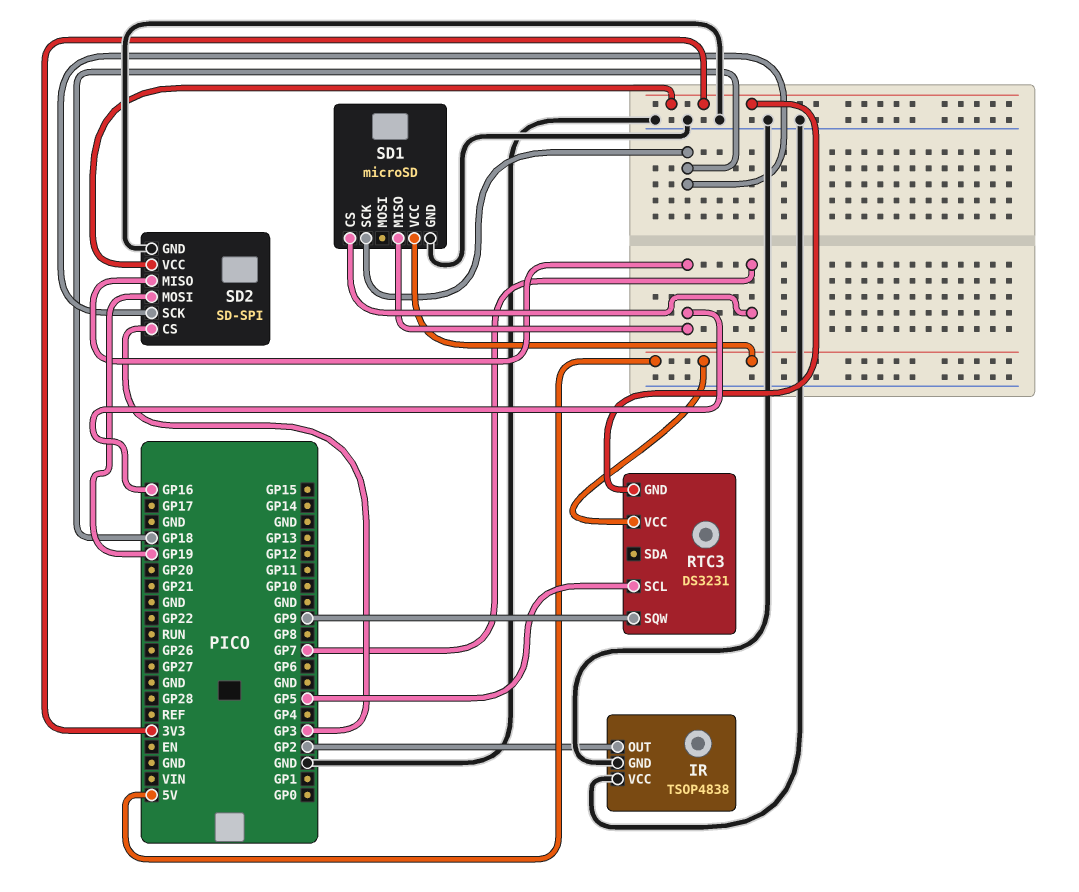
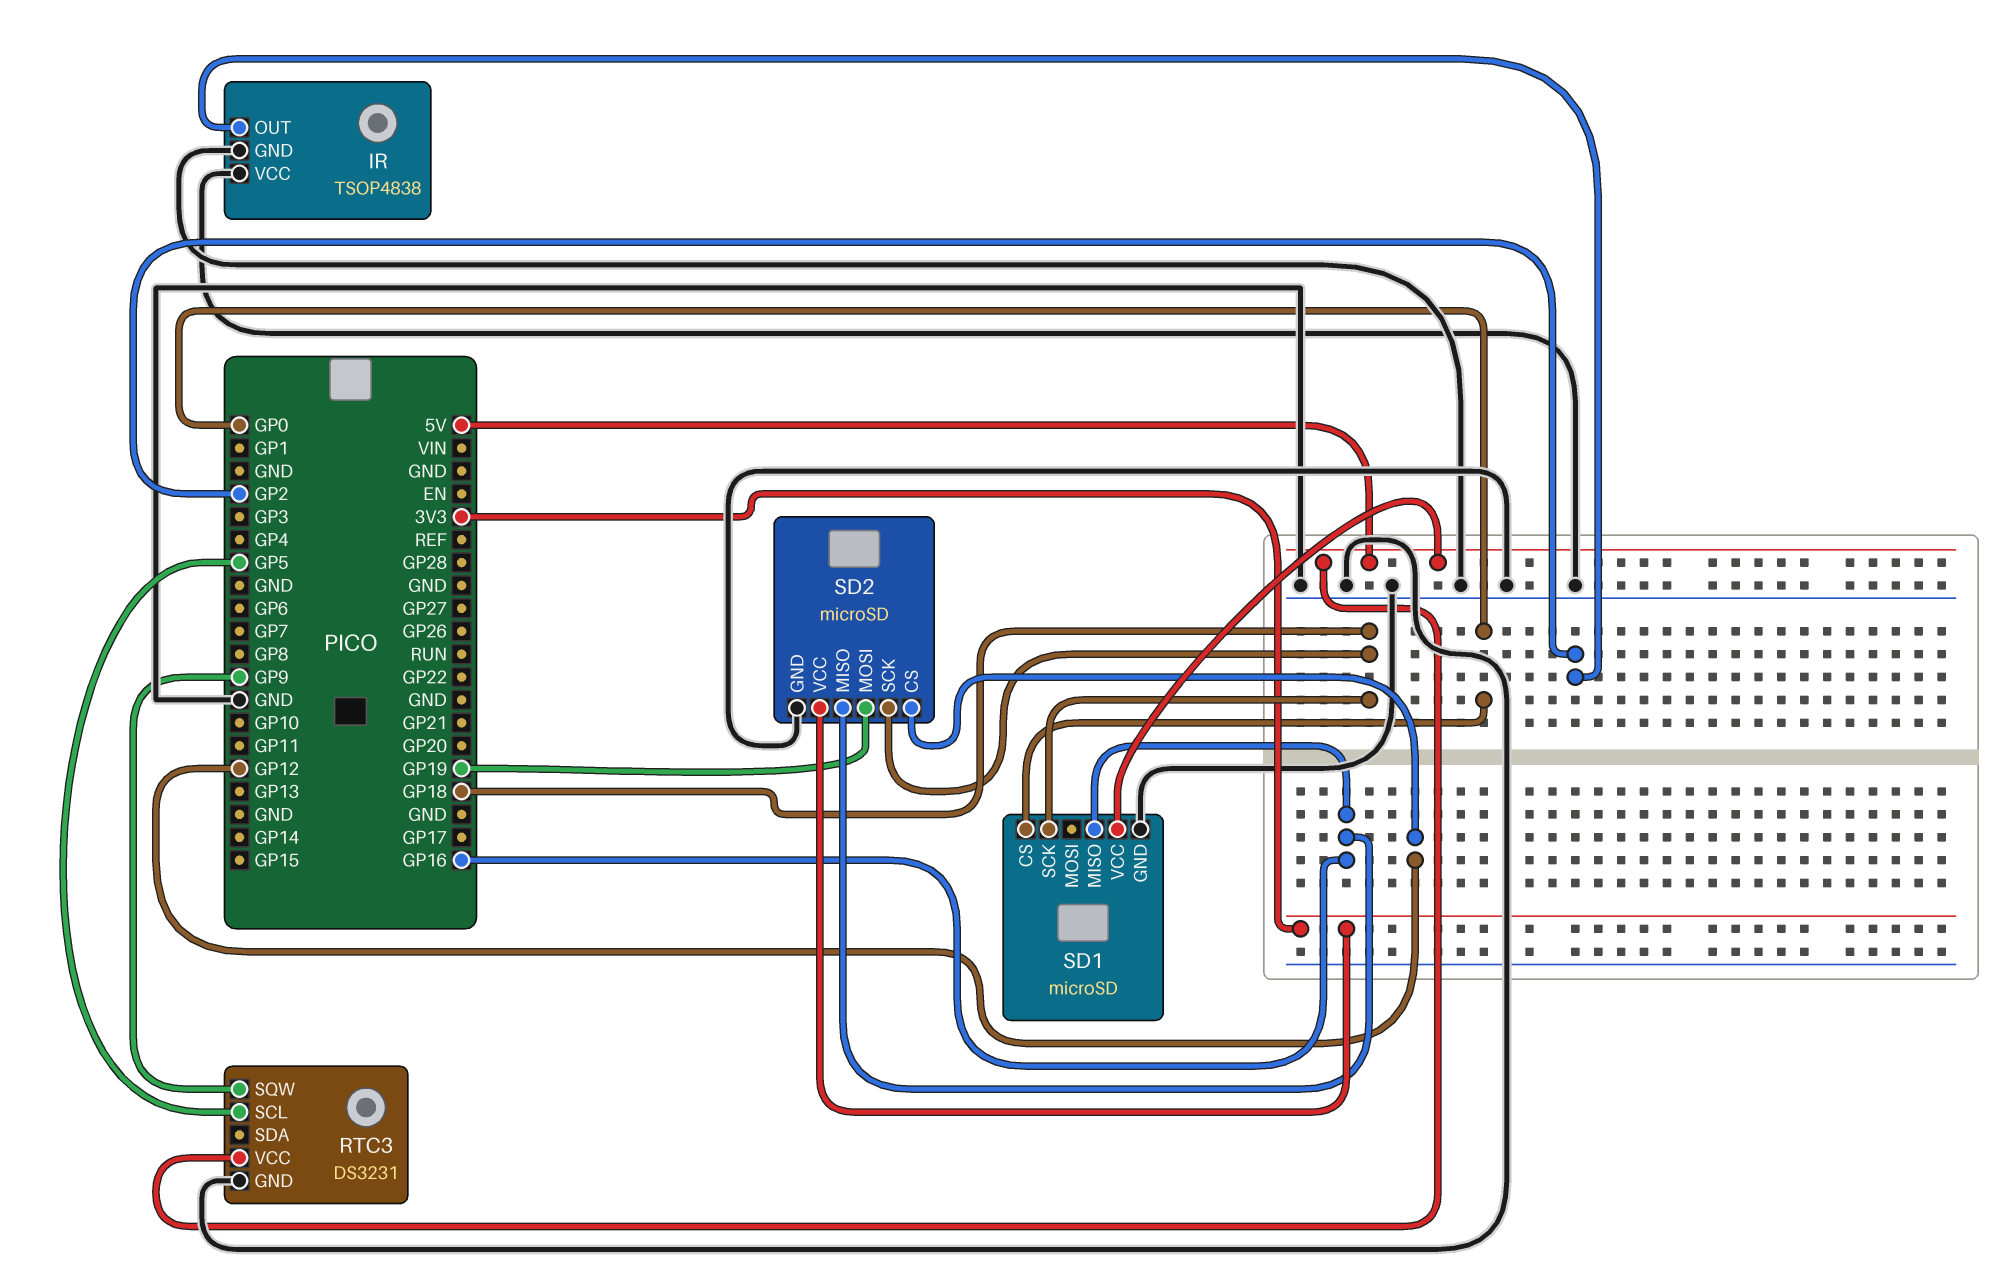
RTC3 pin GND: 3V3 -> GND
SD1 pin CS: GP7 -> GP0
SD2: SD-SPI -> microSD
SD2 pin CS: GP3 -> GP12

